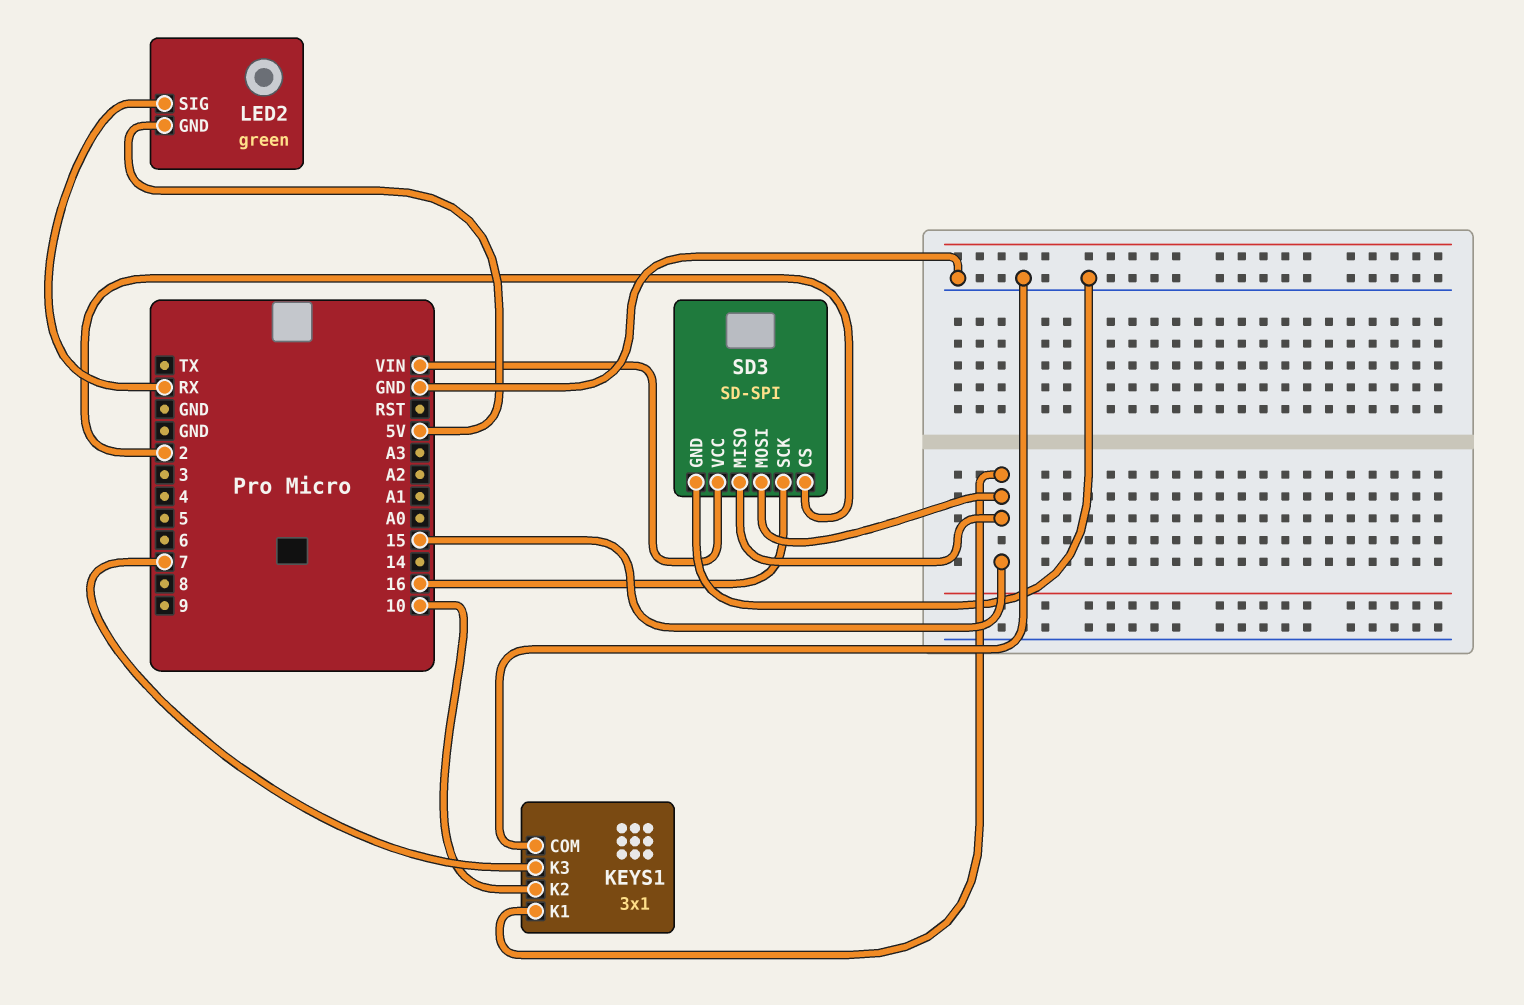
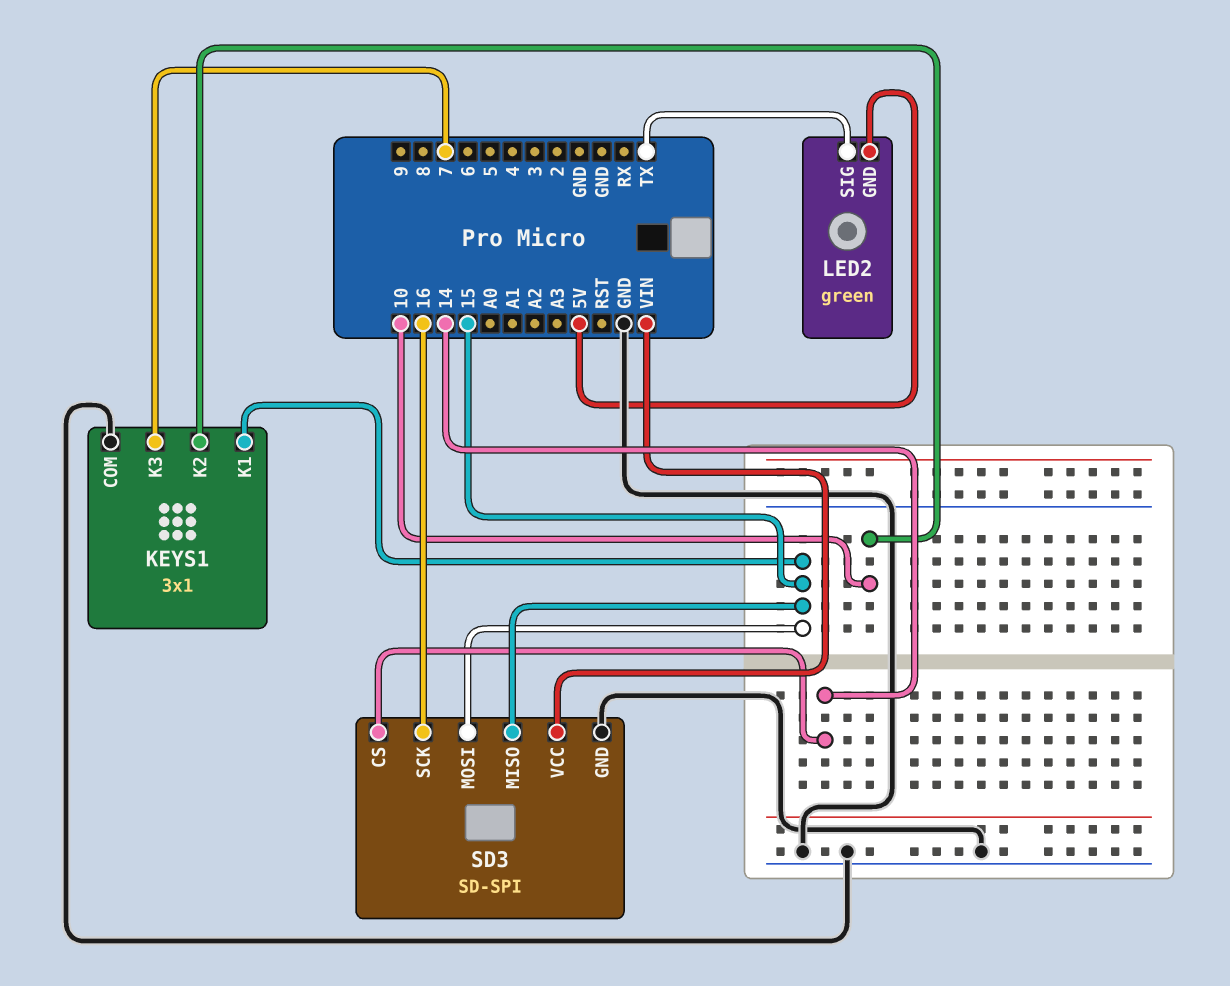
LED2 pin SIG: RX -> TX
SD3 pin CS: 2 -> 14

